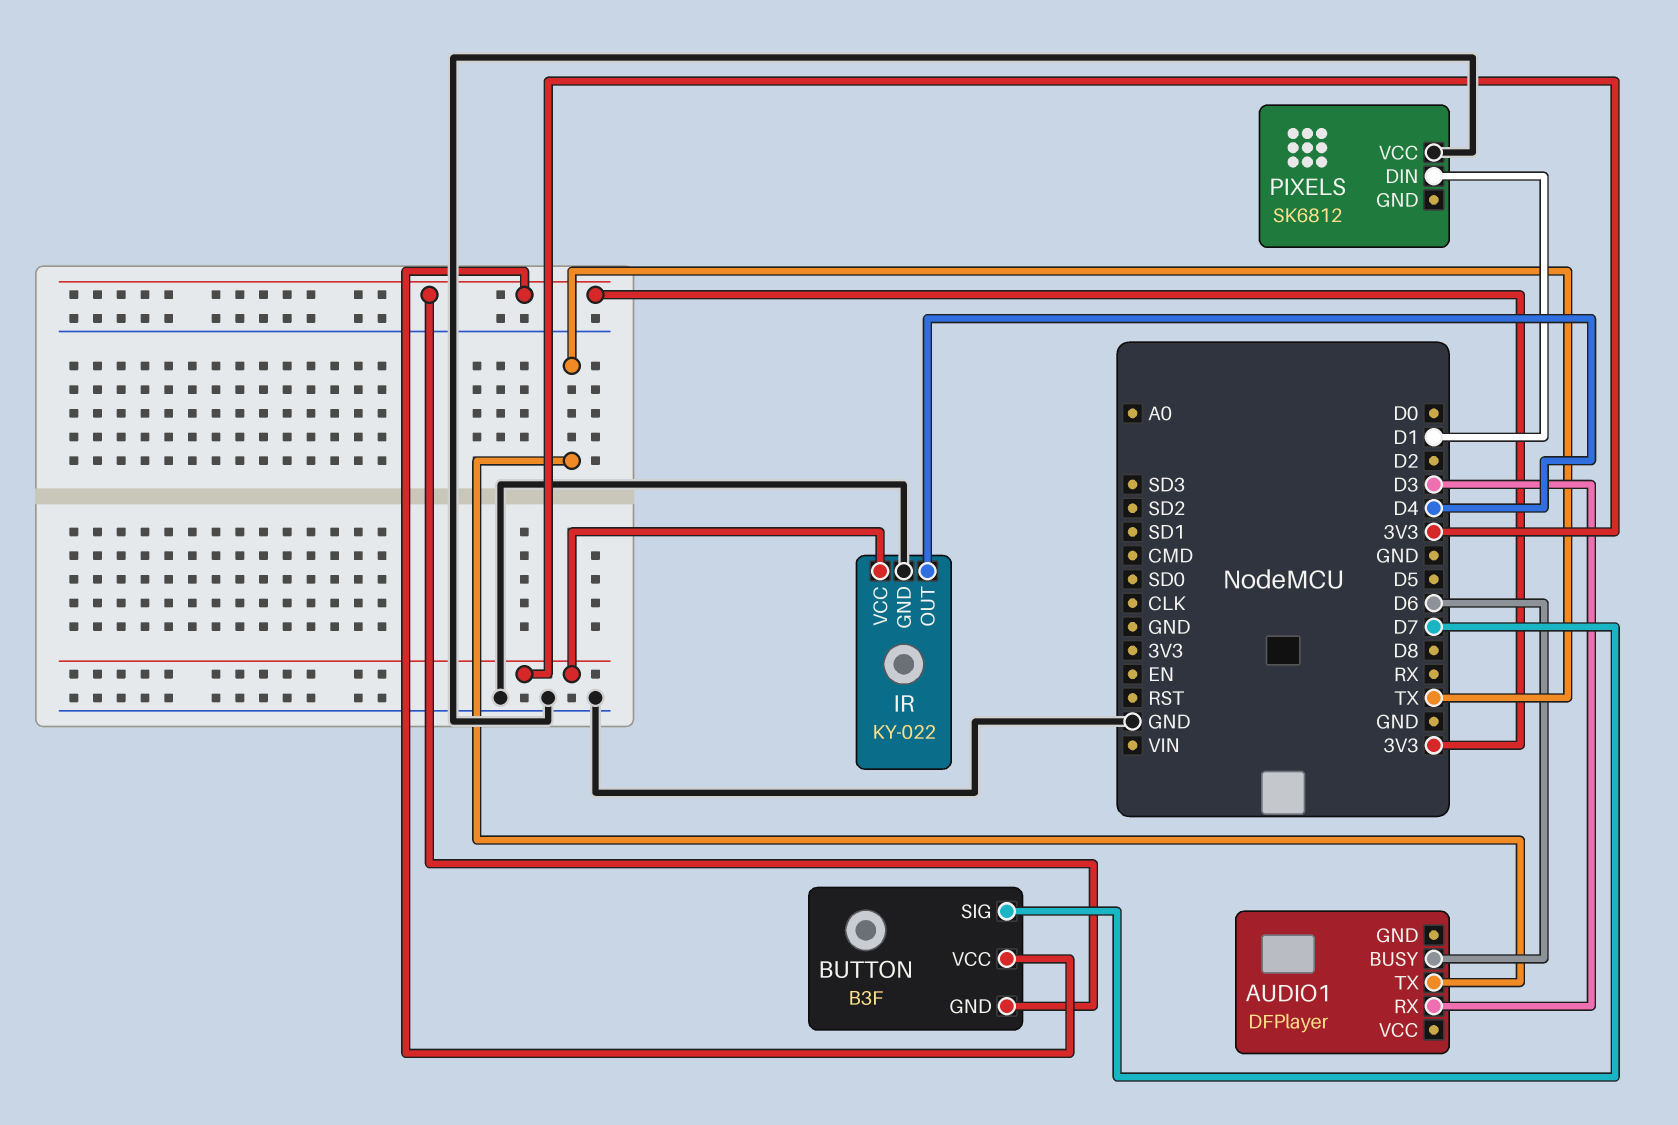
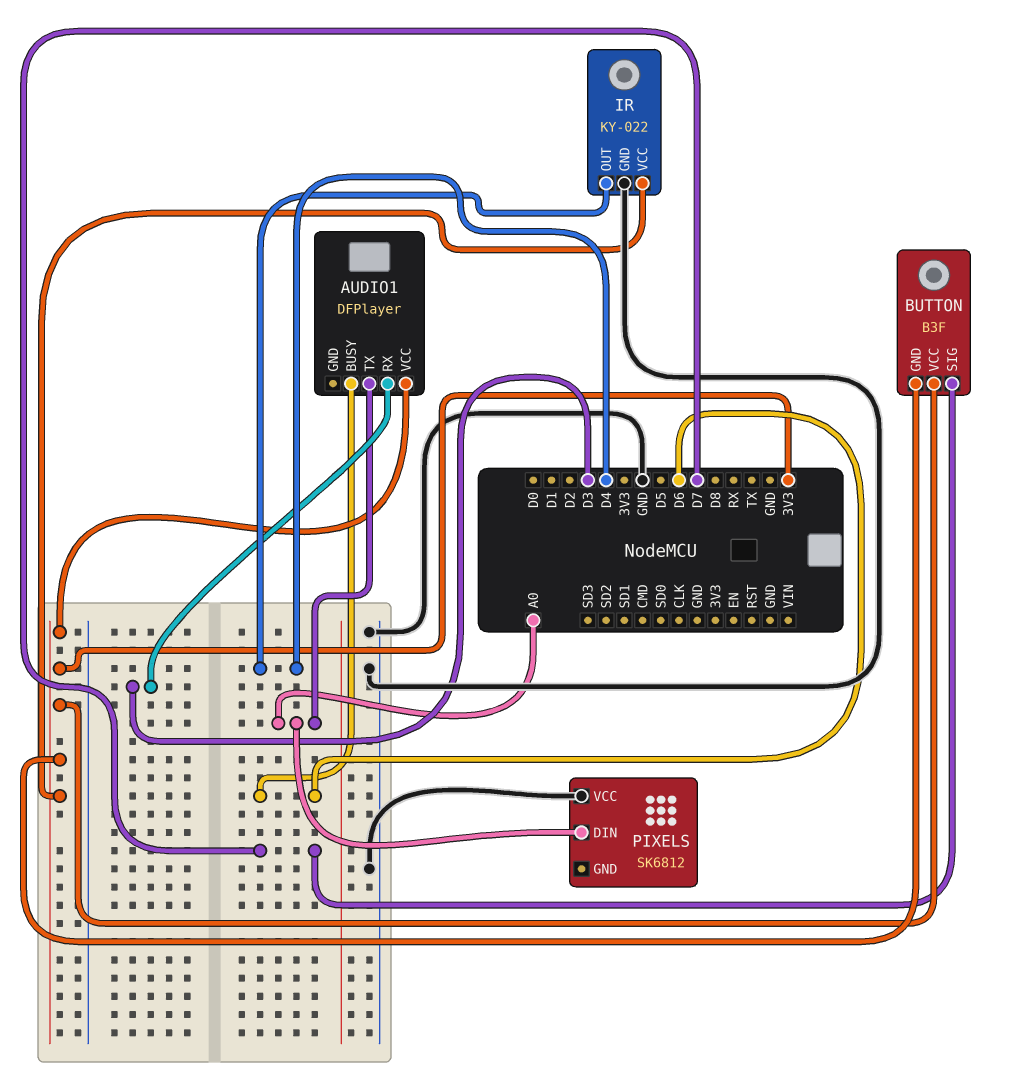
AUDIO1 pin TX: TX -> A0
AUDIO1 pin VCC: none -> 3V3
PIXELS pin DIN: D1 -> A0

